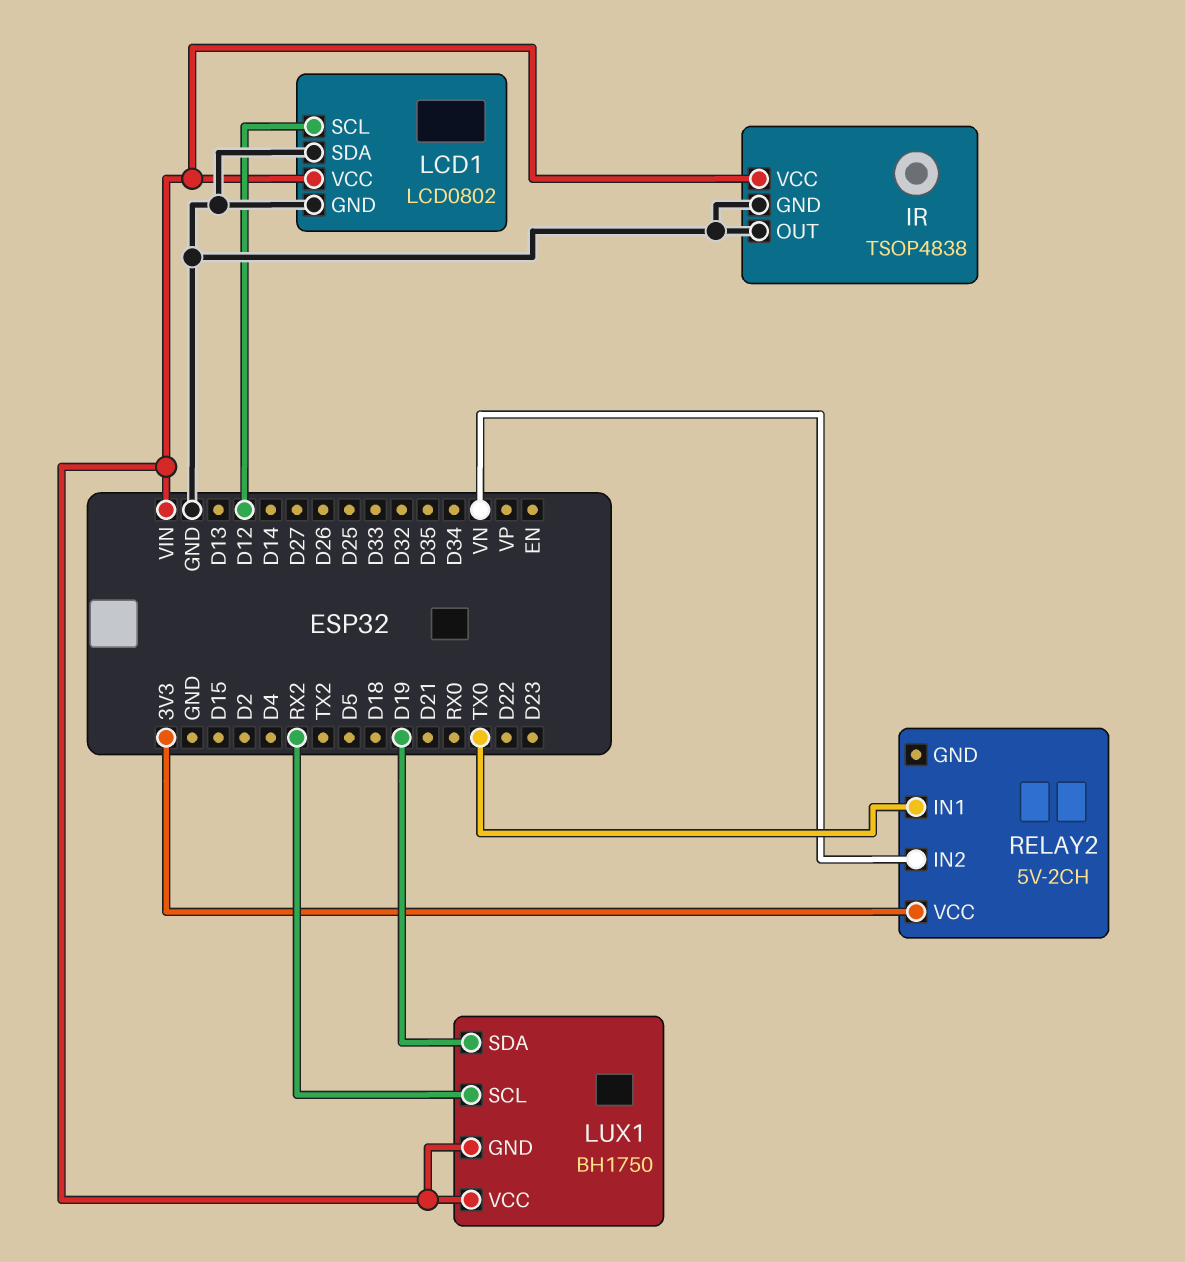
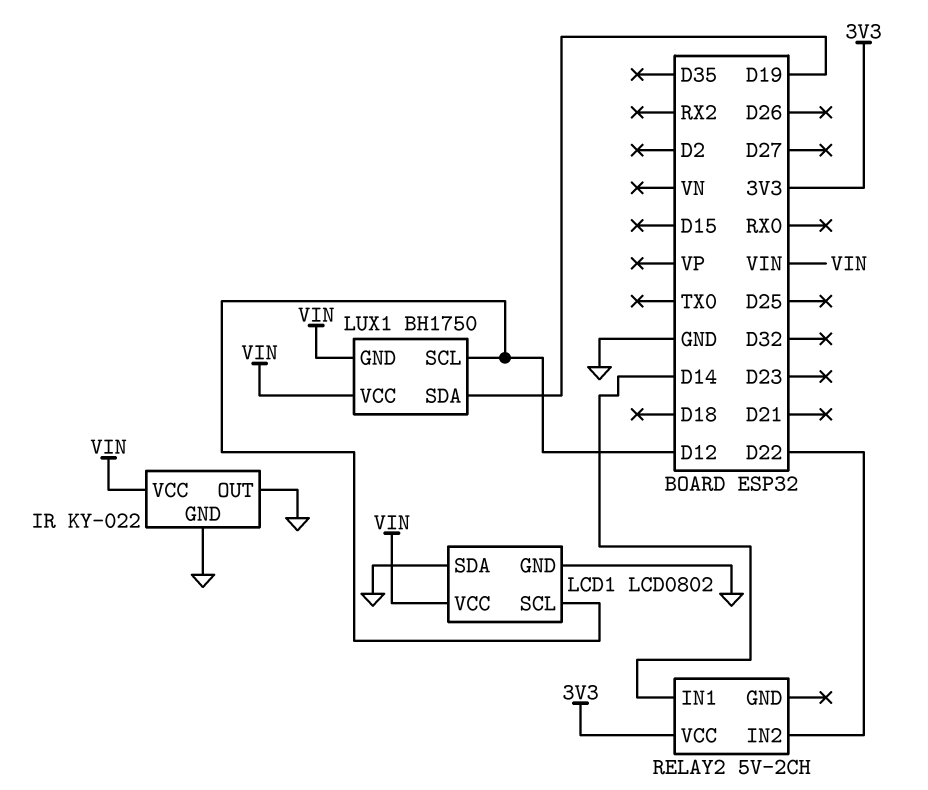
IR: TSOP4838 -> KY-022
LUX1 pin SCL: RX2 -> D12
RELAY2 pin IN1: TX0 -> D14
RELAY2 pin IN2: VN -> D22

